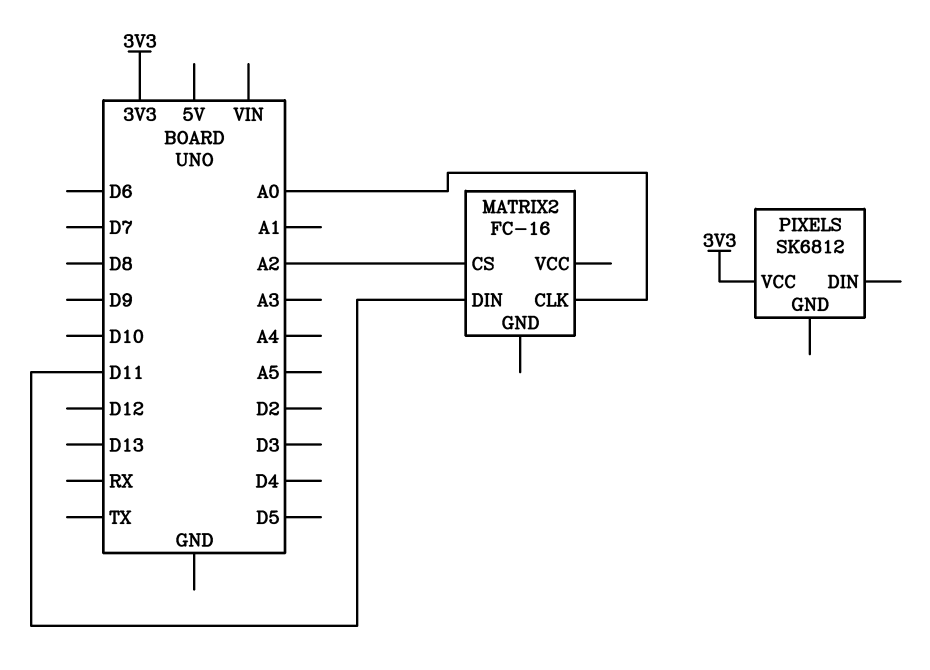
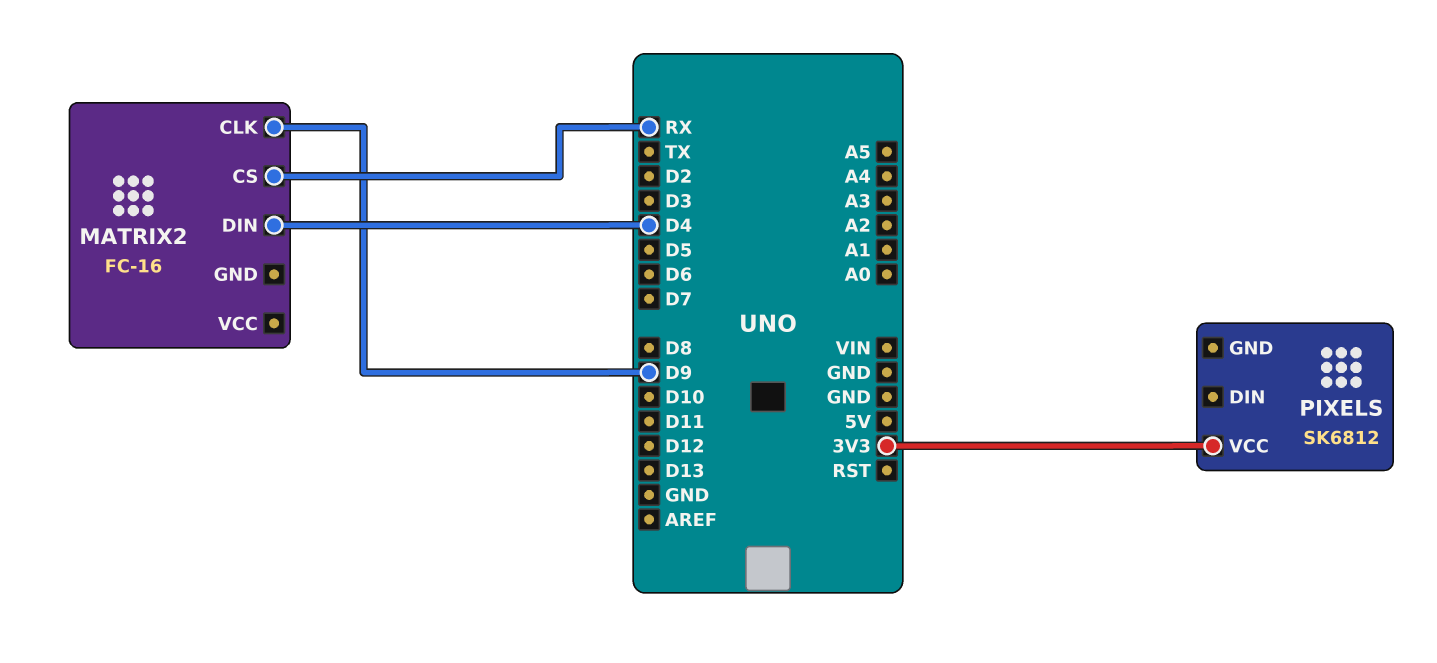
MATRIX2 pin CLK: A0 -> D9
MATRIX2 pin CS: A2 -> RX
MATRIX2 pin DIN: D11 -> D4

